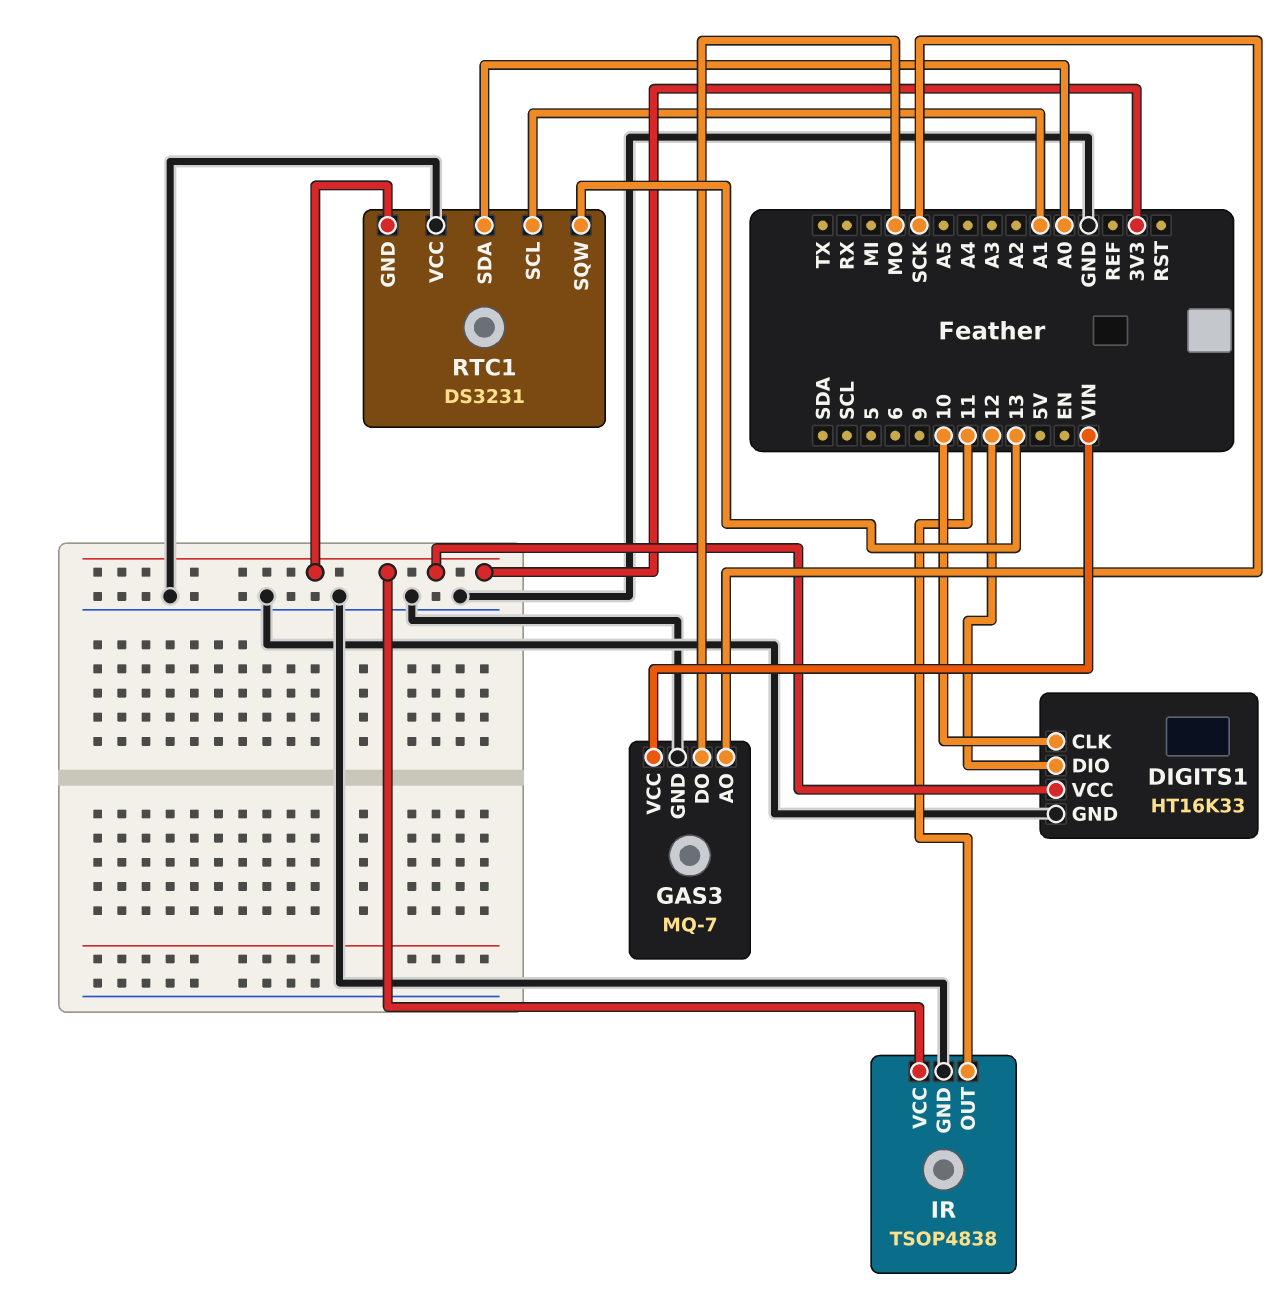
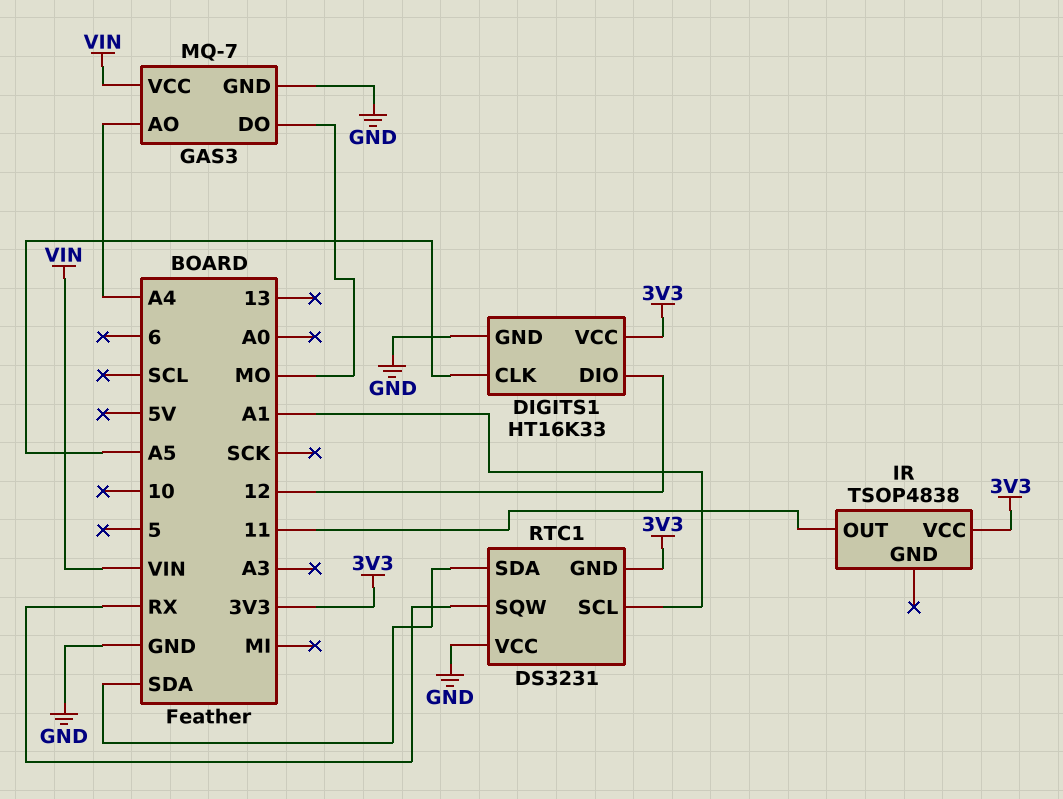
DIGITS1 pin CLK: 10 -> A5
GAS3 pin AO: SCK -> A4
IR pin GND: GND -> none
RTC1 pin SDA: A0 -> SDA
RTC1 pin SQW: 13 -> RX

